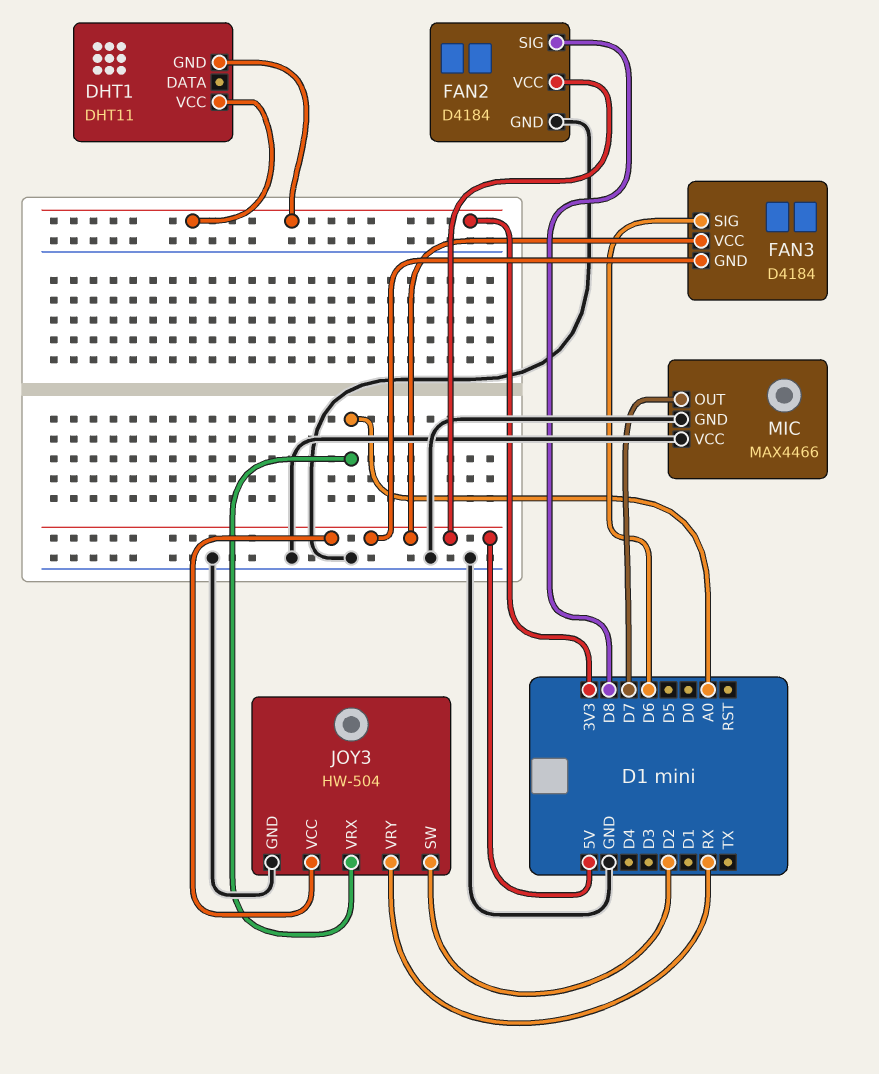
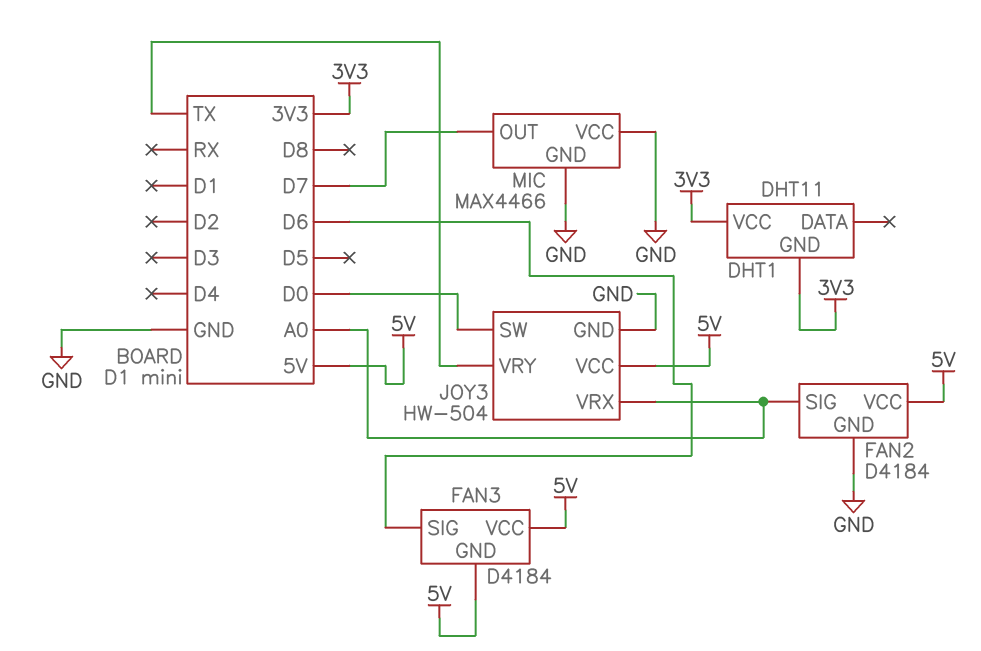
FAN2 pin SIG: D8 -> A0
JOY3 pin SW: D2 -> D0
JOY3 pin VRY: RX -> TX

